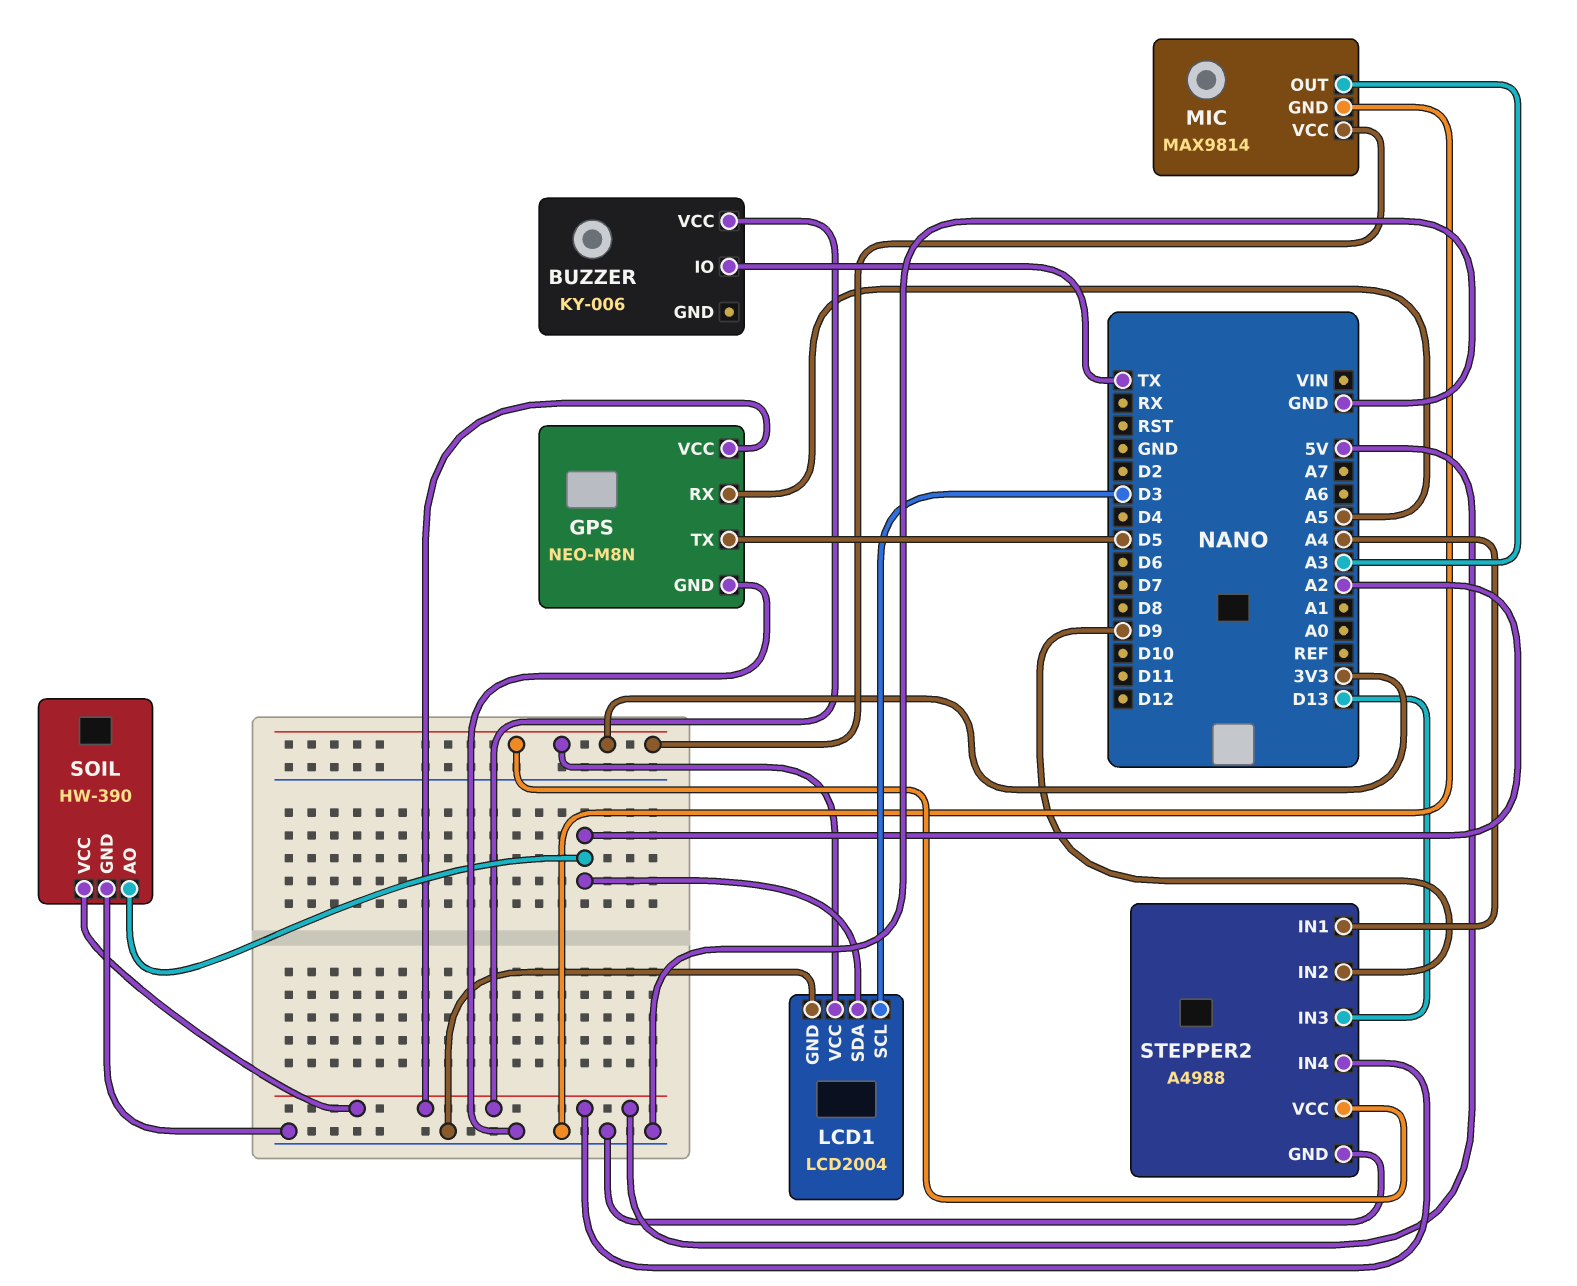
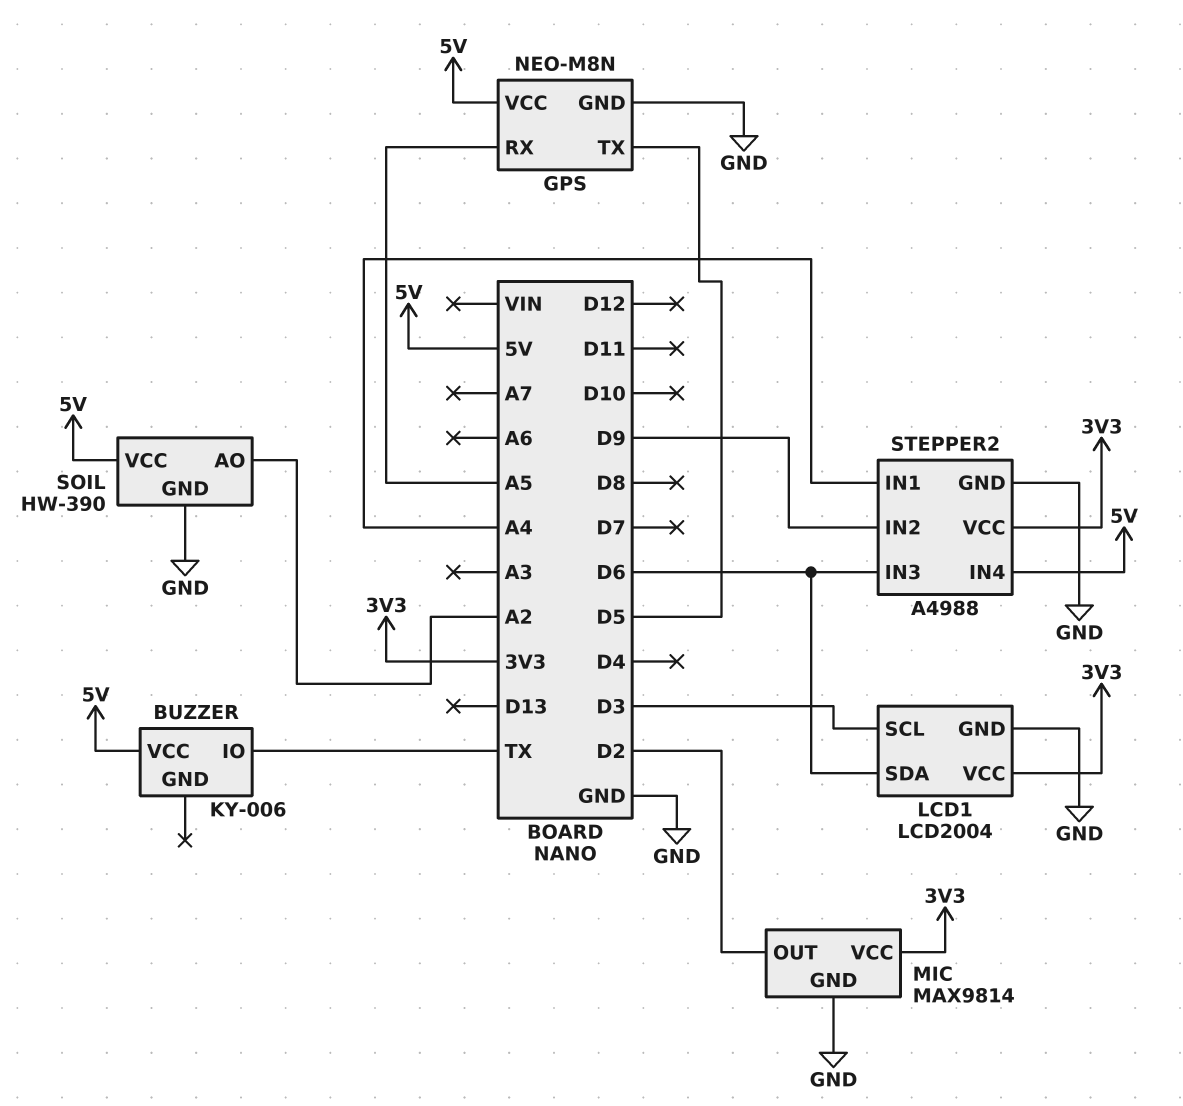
LCD1 pin SDA: A2 -> D6
MIC pin OUT: A3 -> D2
STEPPER2 pin IN3: D13 -> D6

